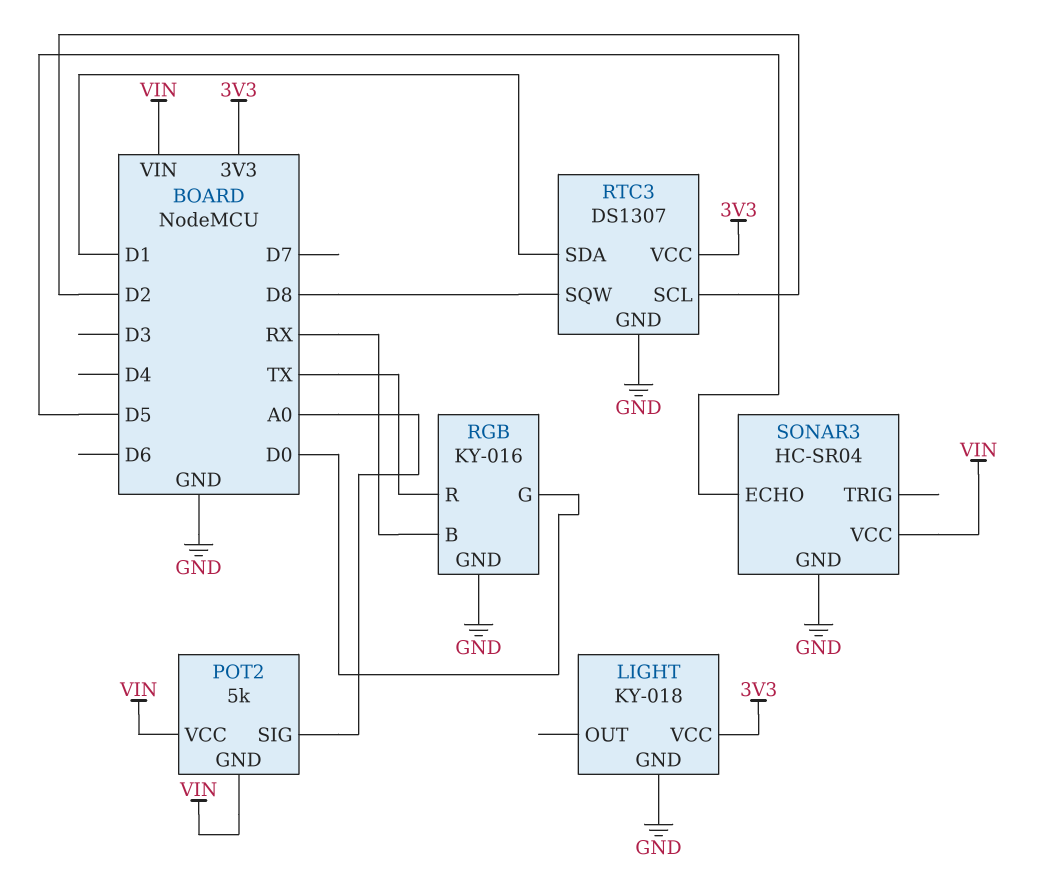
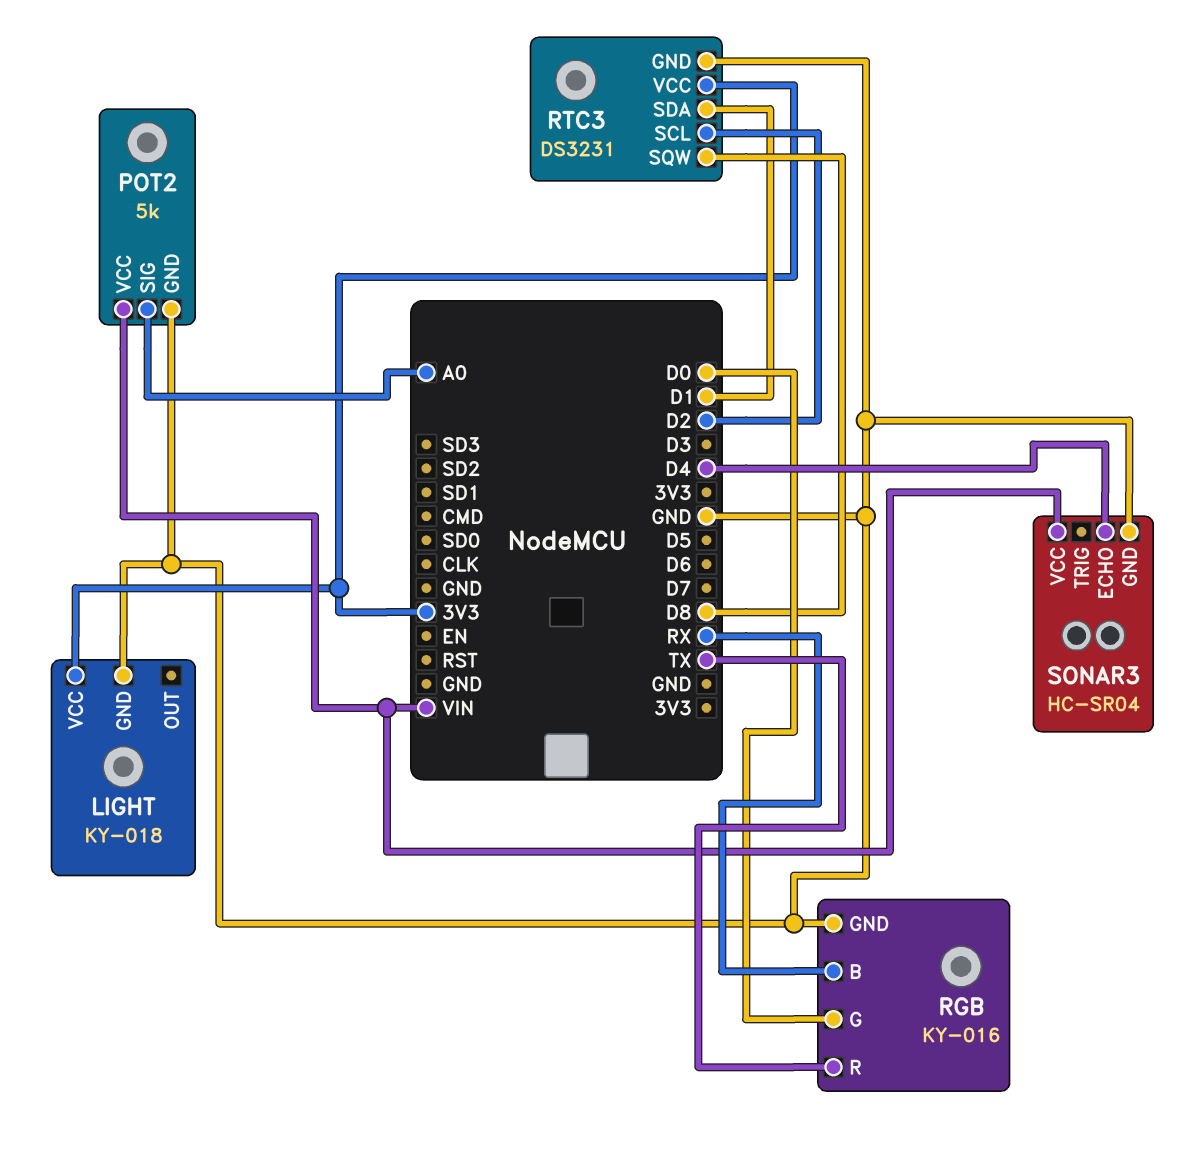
POT2 pin GND: VIN -> GND
RTC3: DS1307 -> DS3231
SONAR3 pin ECHO: D5 -> D4

